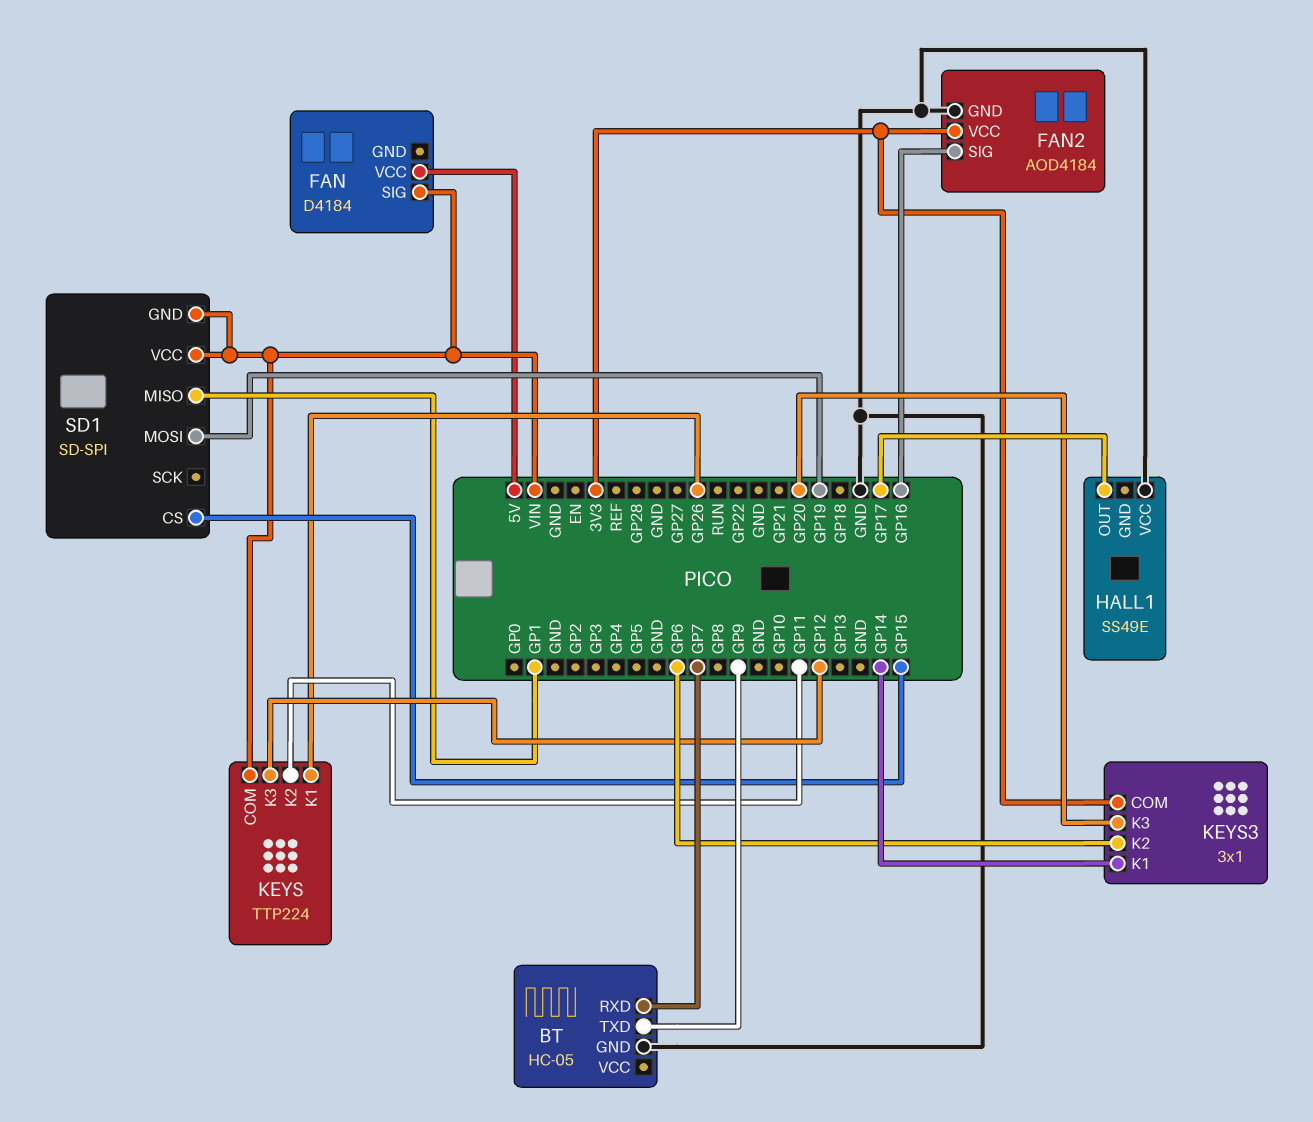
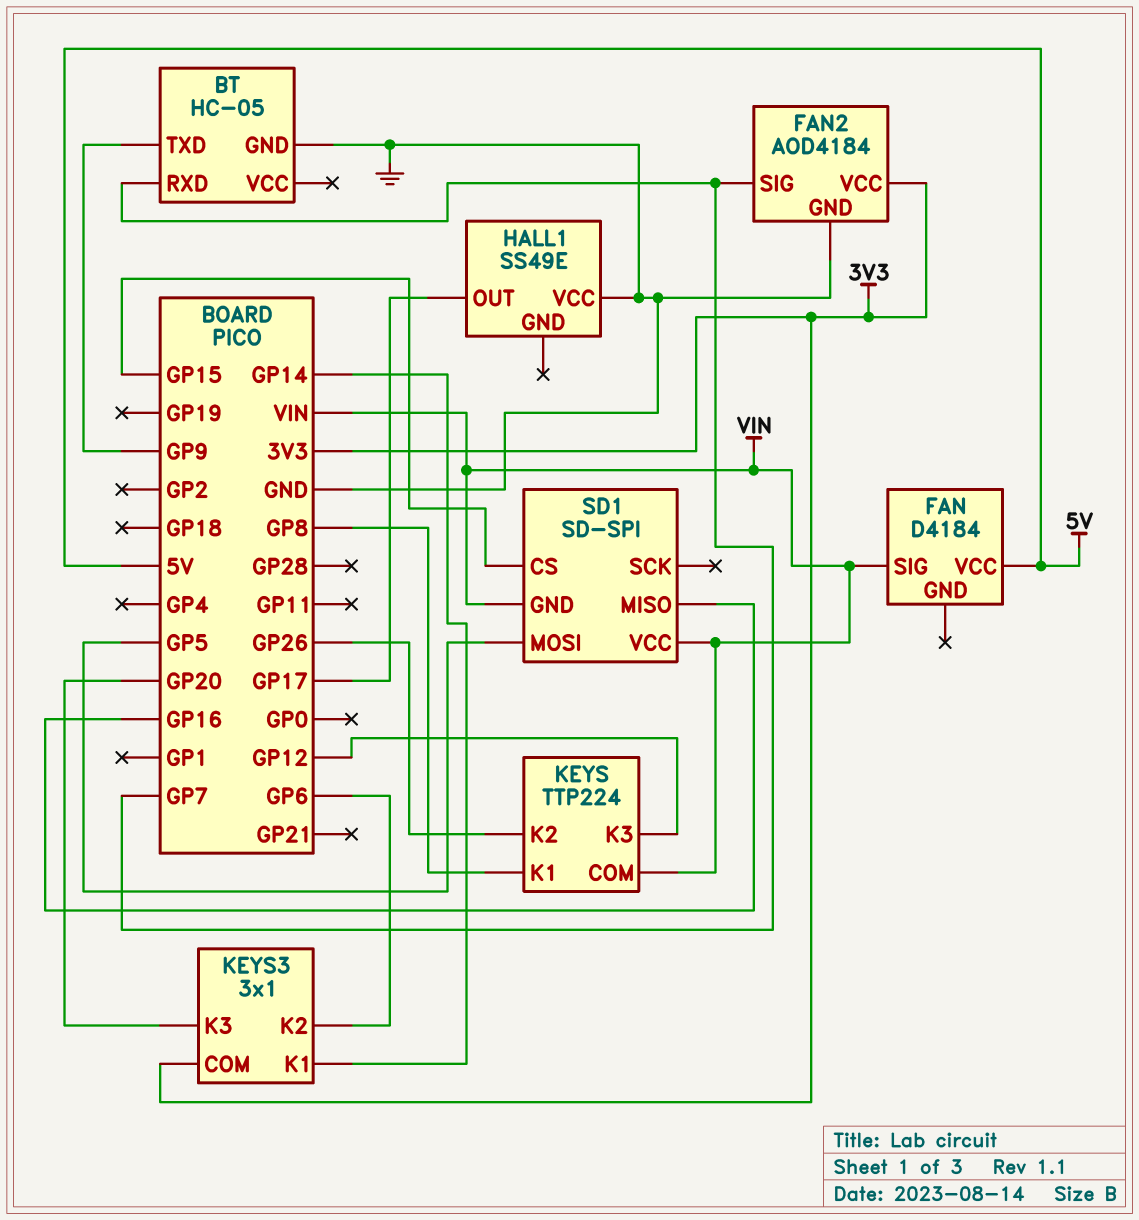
FAN2 pin SIG: GP16 -> GP7
KEYS pin K1: GP26 -> GP8
KEYS pin K2: GP11 -> GP26
SD1 pin MISO: GP1 -> GP16
SD1 pin MOSI: GP19 -> GP5

